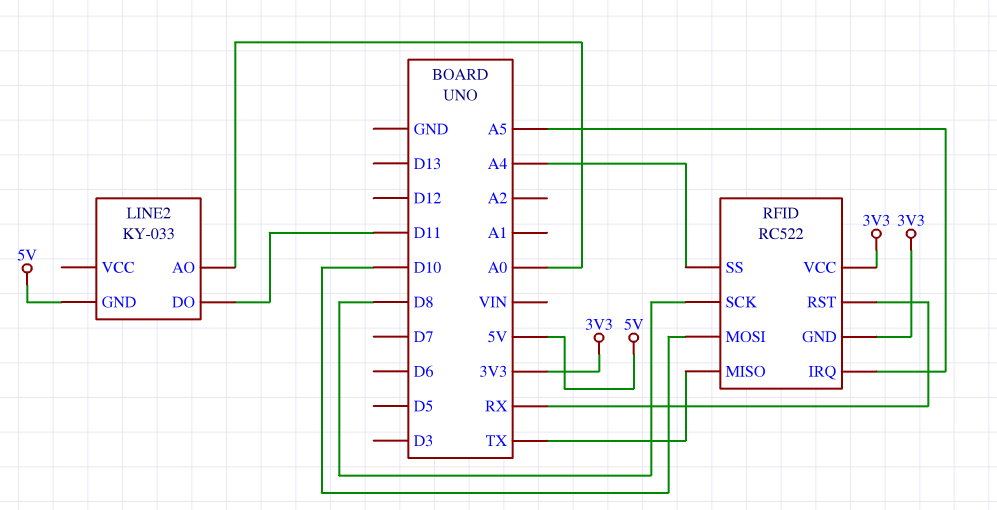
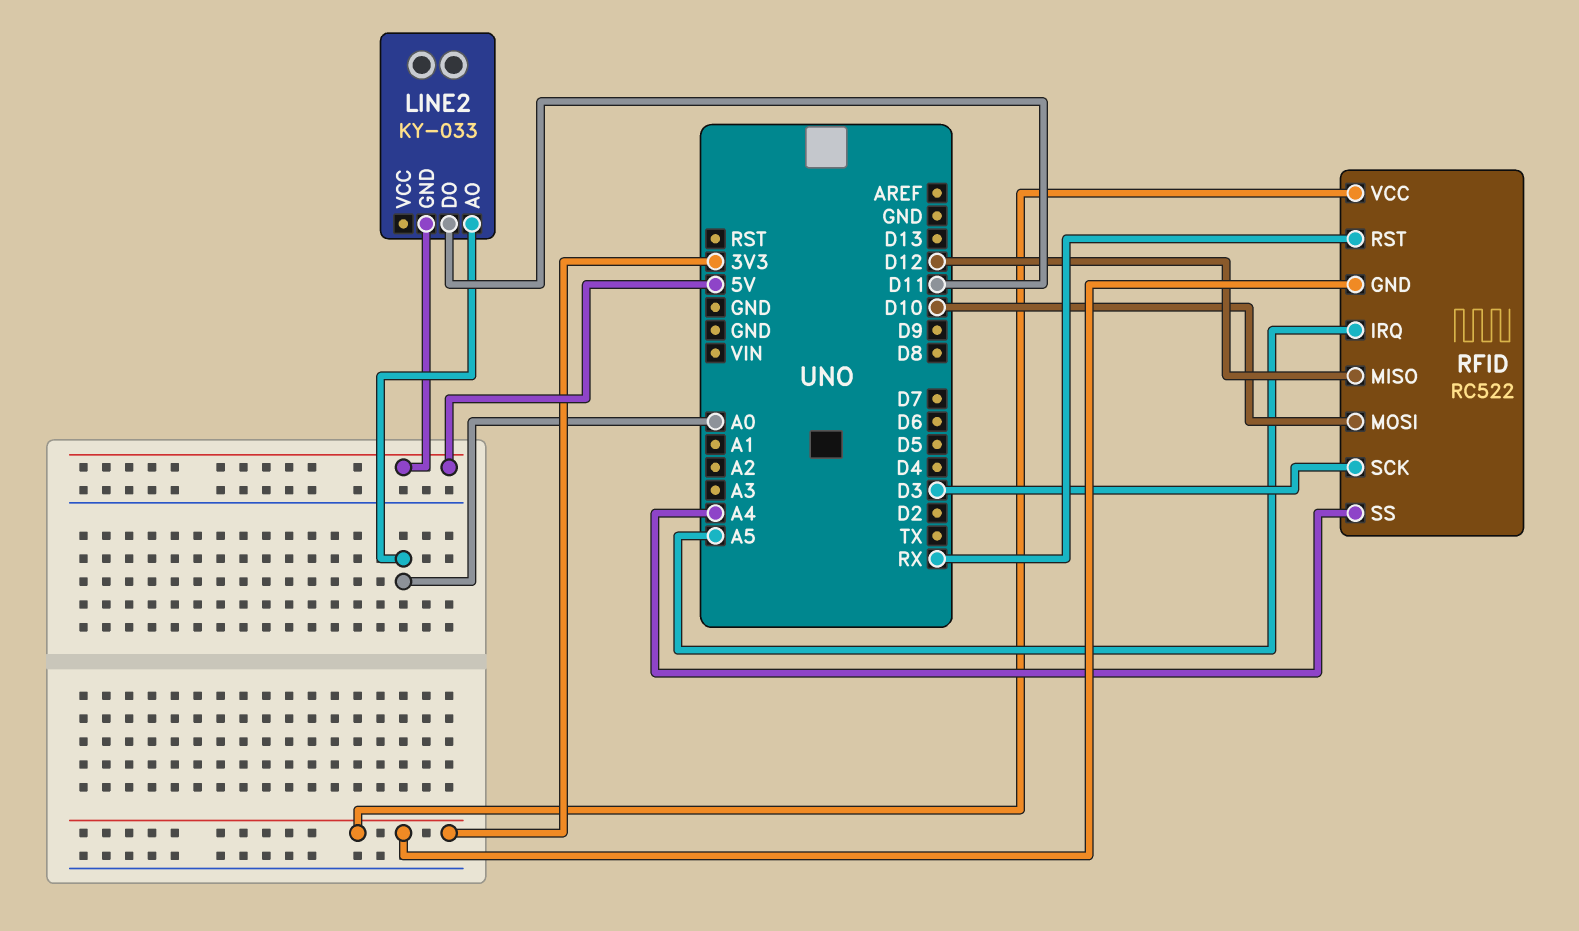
RFID pin MISO: TX -> D12
RFID pin SCK: D8 -> D3

